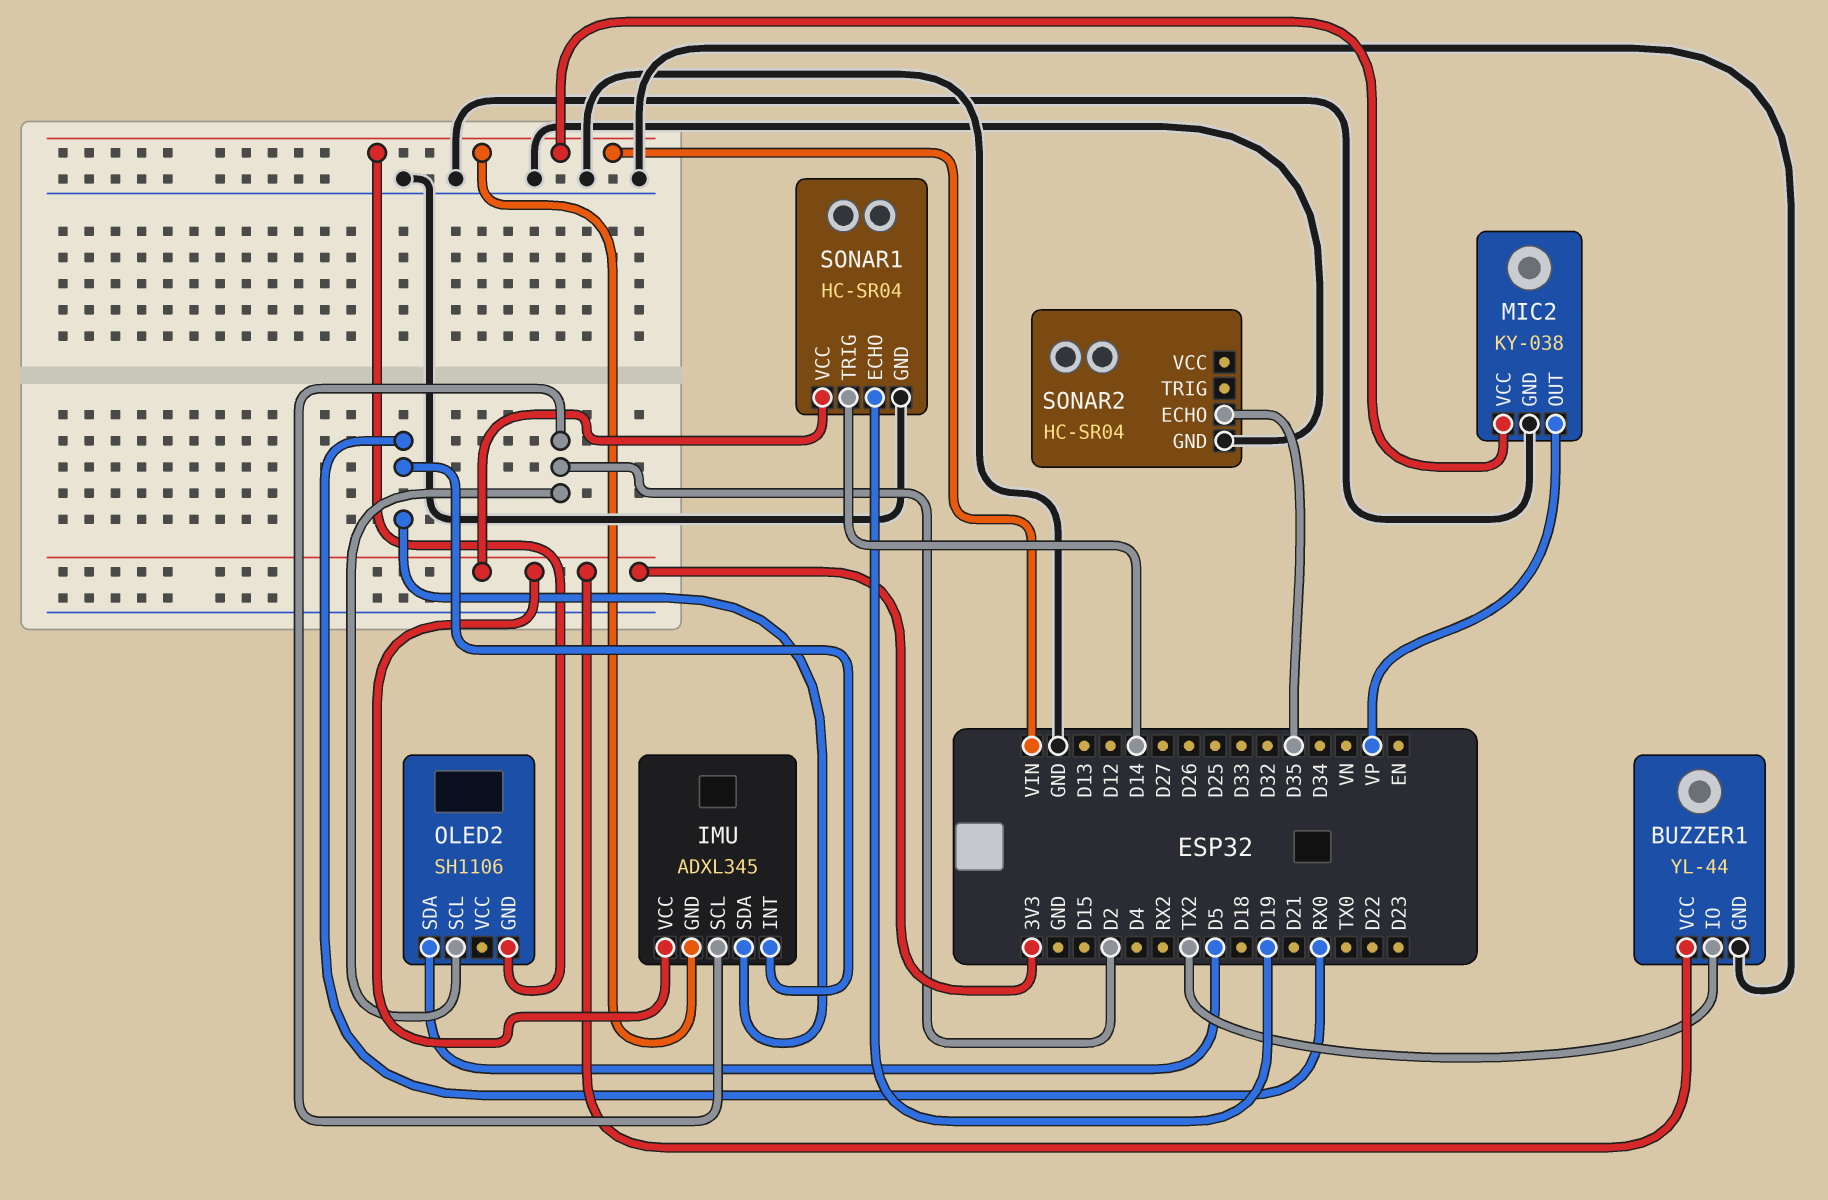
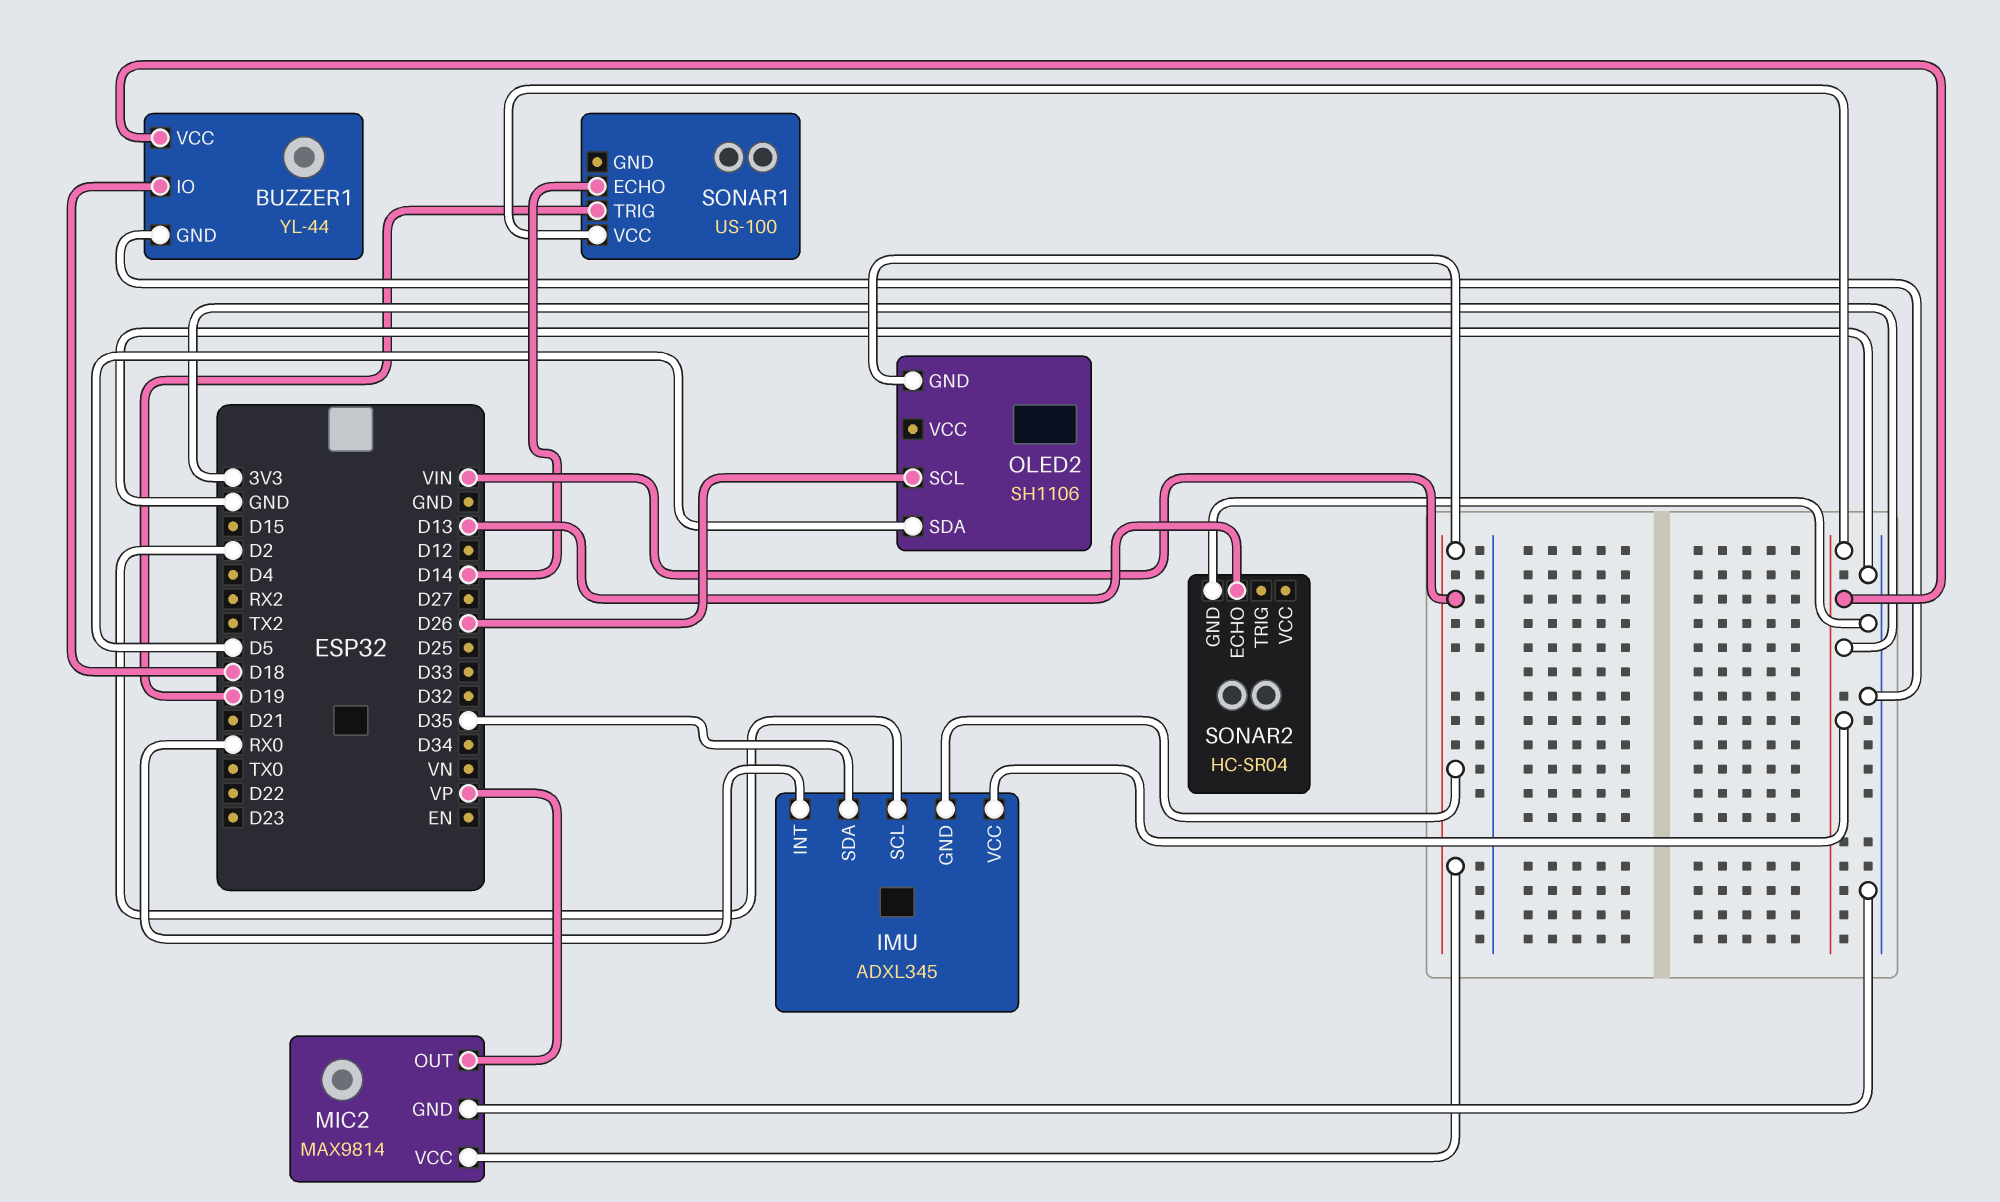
BUZZER1 pin IO: TX2 -> D18
IMU pin SDA: RX0 -> D35
MIC2: KY-038 -> MAX9814
OLED2 pin SCL: D2 -> D26
SONAR1: HC-SR04 -> US-100
SONAR1 pin ECHO: D19 -> D14
SONAR1 pin GND: GND -> none
SONAR1 pin TRIG: D14 -> D19
SONAR2 pin ECHO: D35 -> D13

